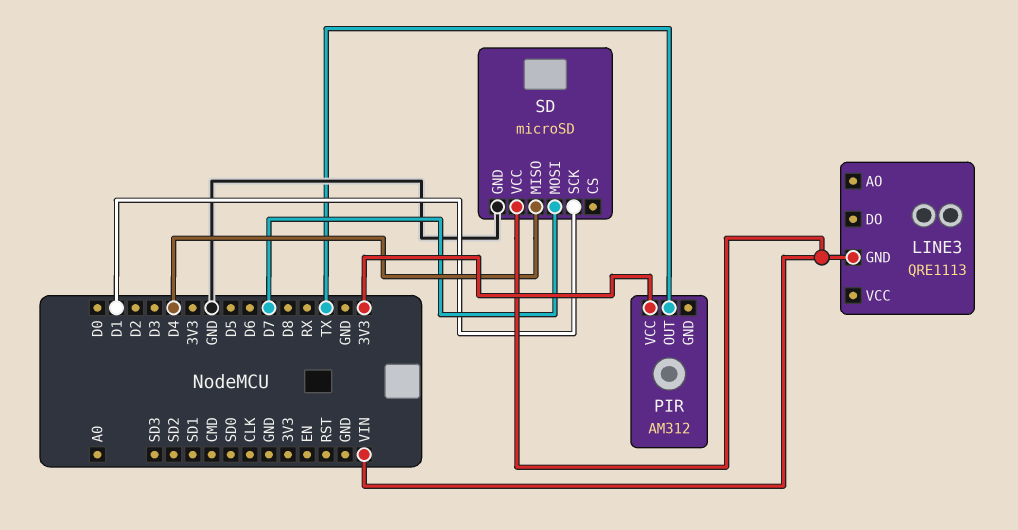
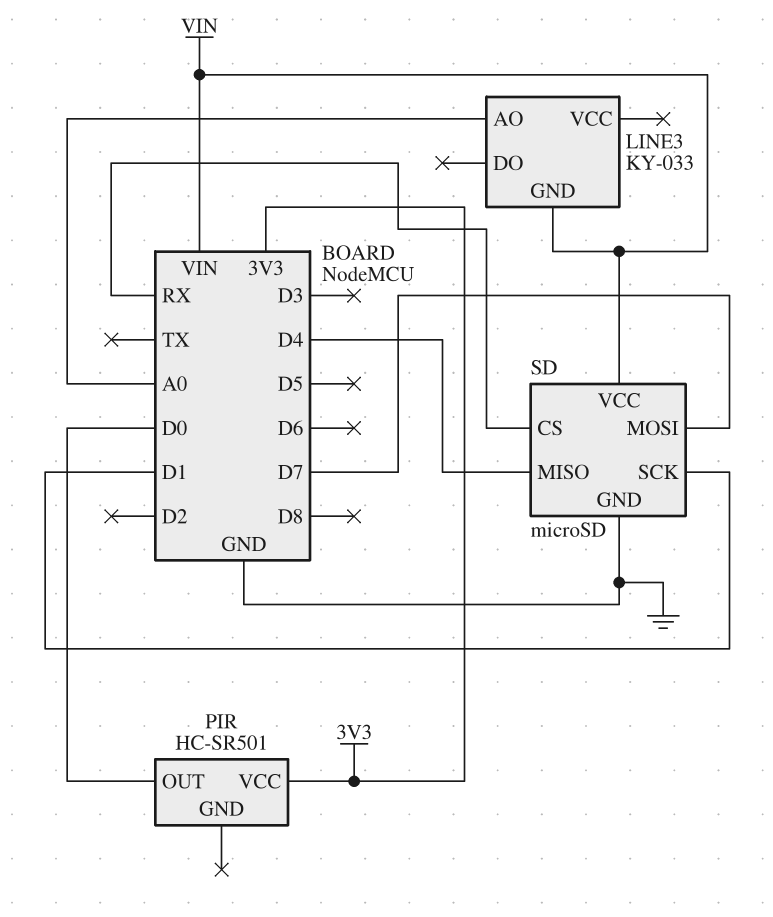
LINE3: QRE1113 -> KY-033
LINE3 pin AO: none -> A0
PIR: AM312 -> HC-SR501
PIR pin OUT: TX -> D0
SD pin CS: none -> RX

